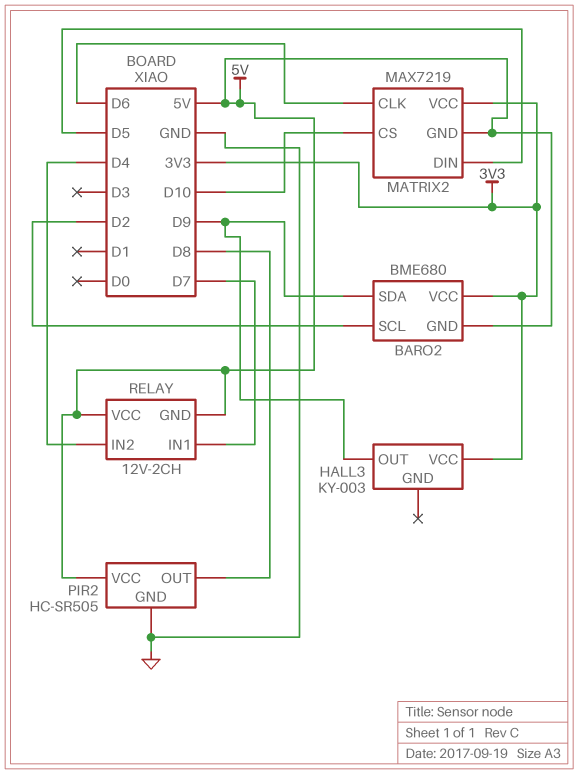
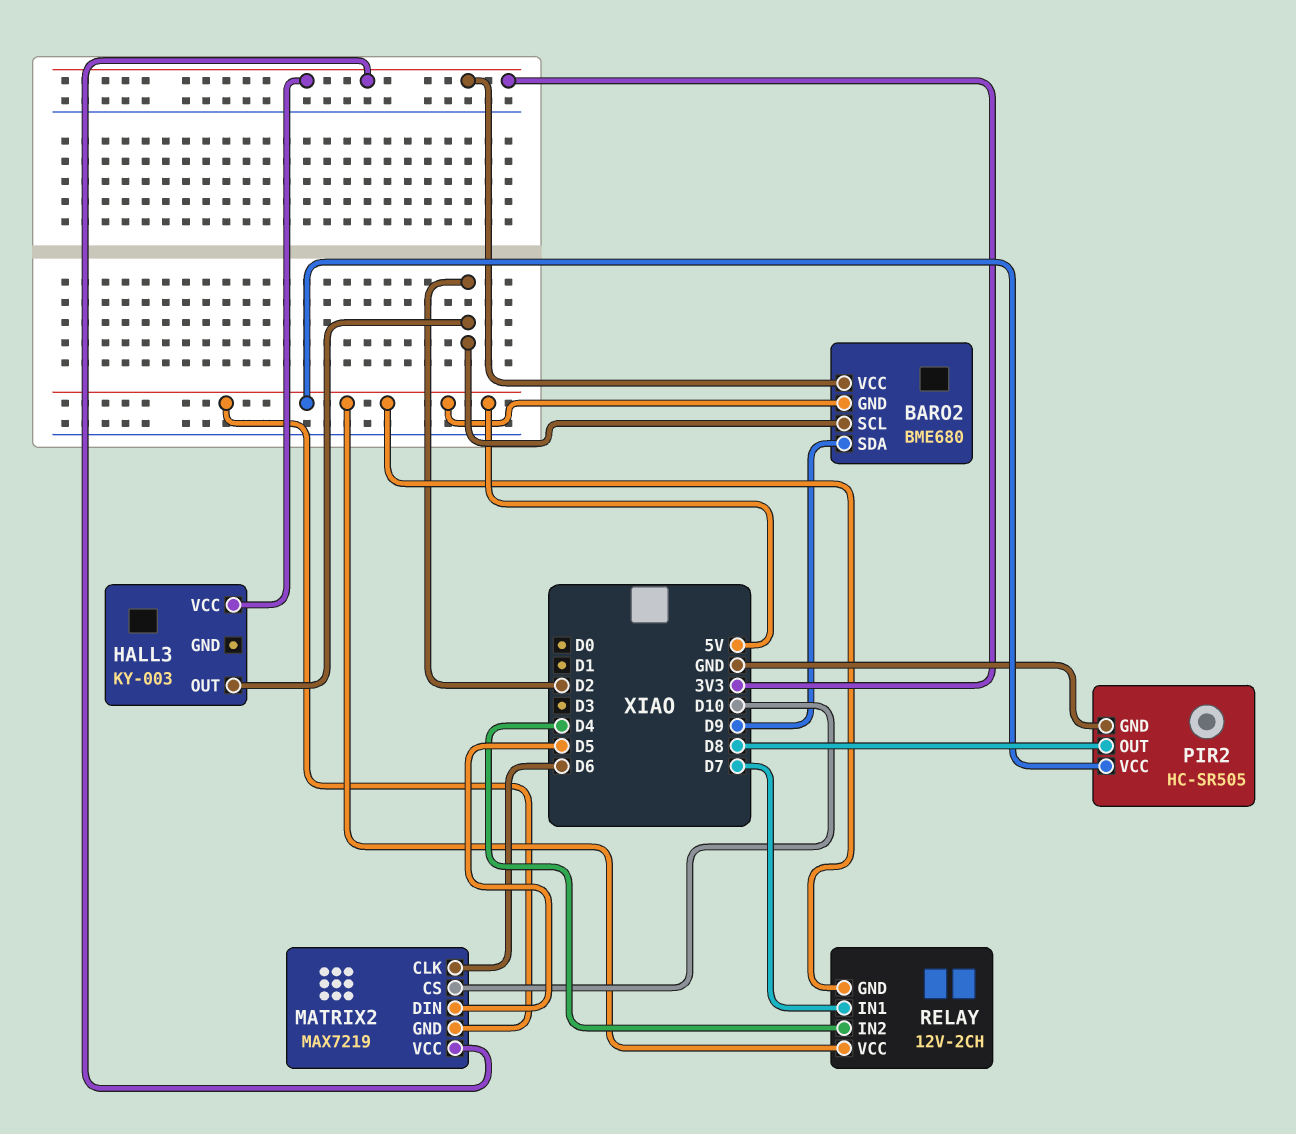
HALL3 pin OUT: D9 -> D2

